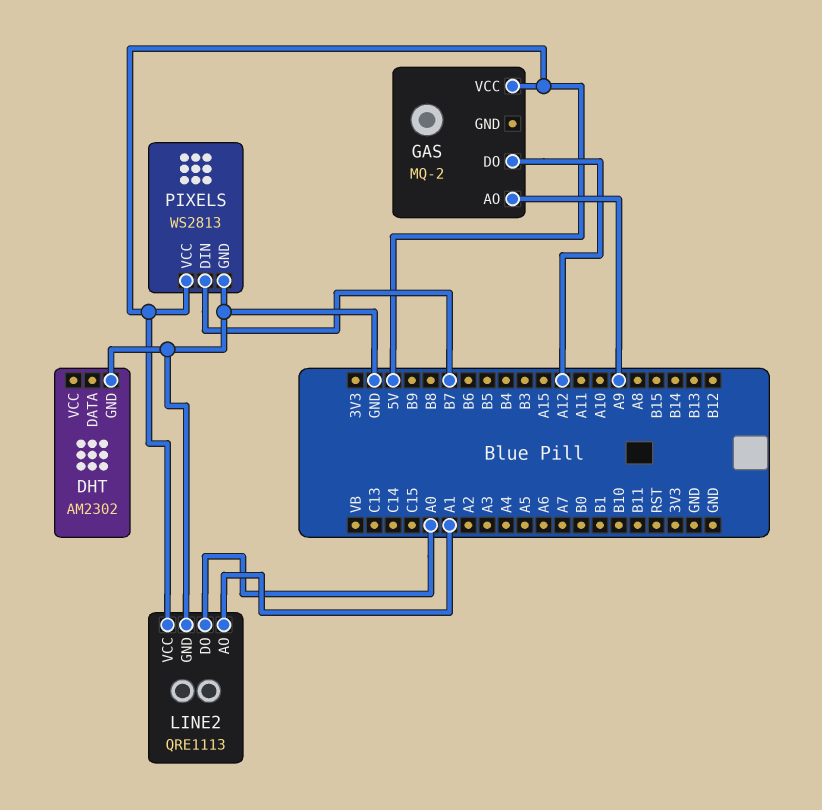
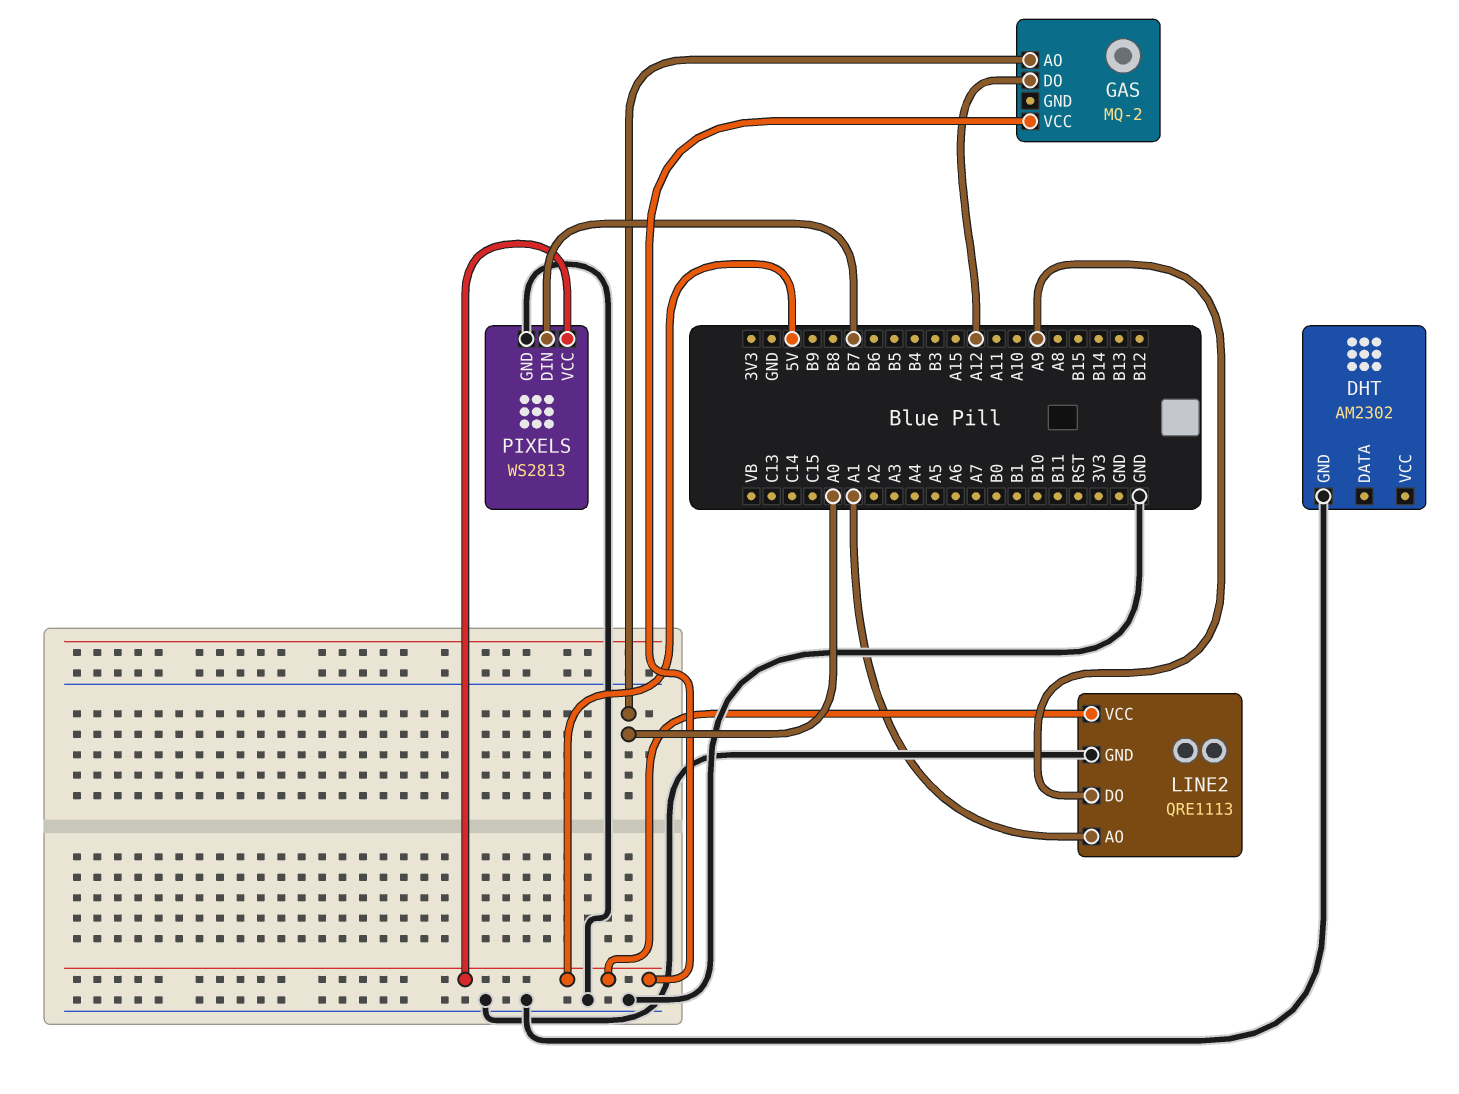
GAS pin AO: A9 -> A0
LINE2 pin DO: A0 -> A9

